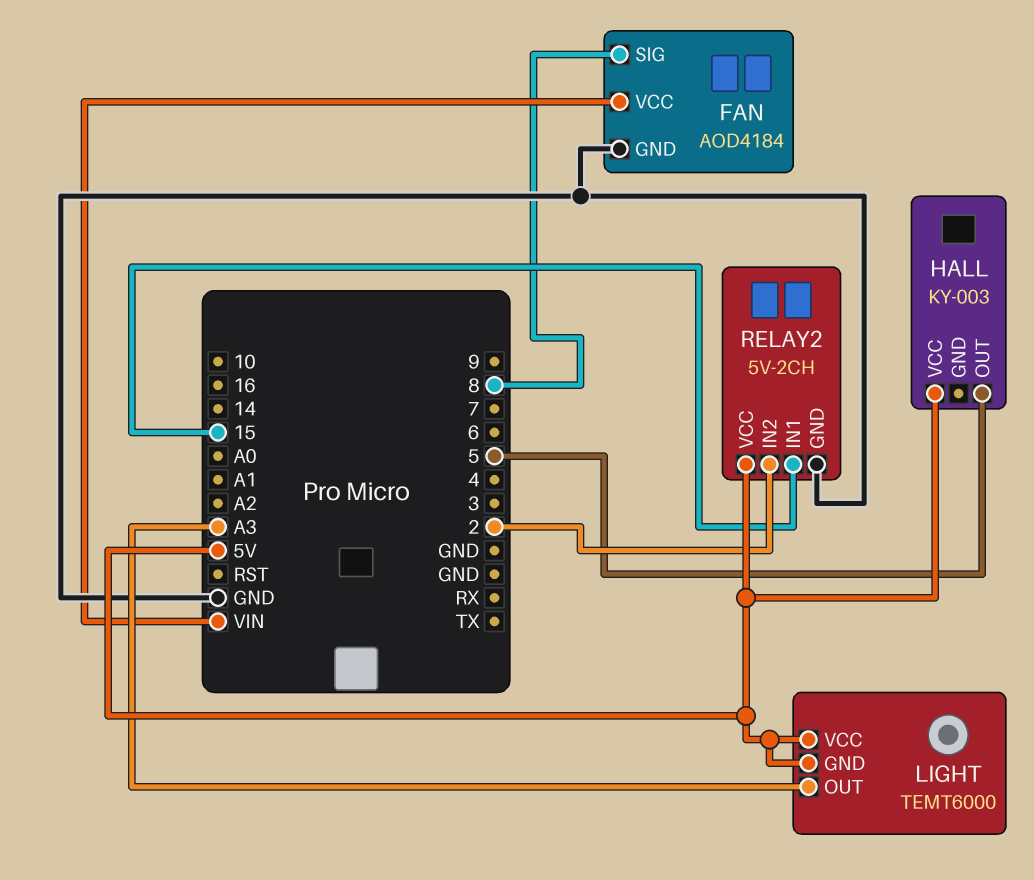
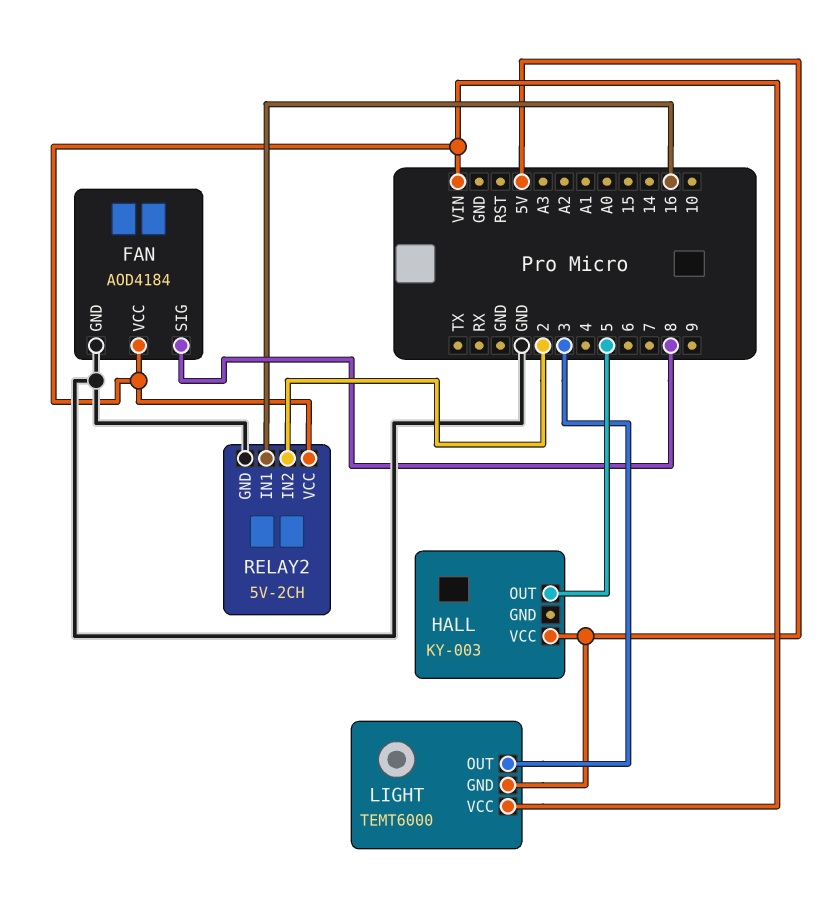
LIGHT pin OUT: A3 -> 3
LIGHT pin VCC: 5V -> VIN
RELAY2 pin IN1: 15 -> 16
RELAY2 pin VCC: 5V -> VIN

